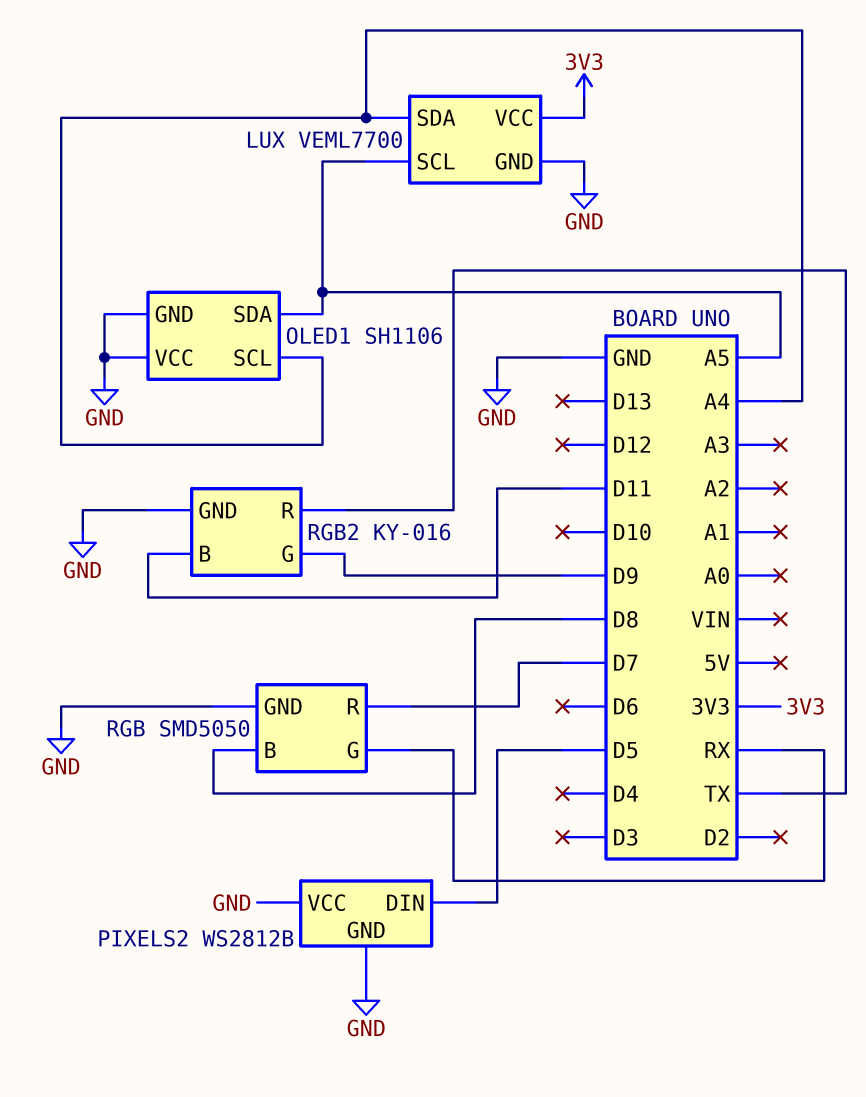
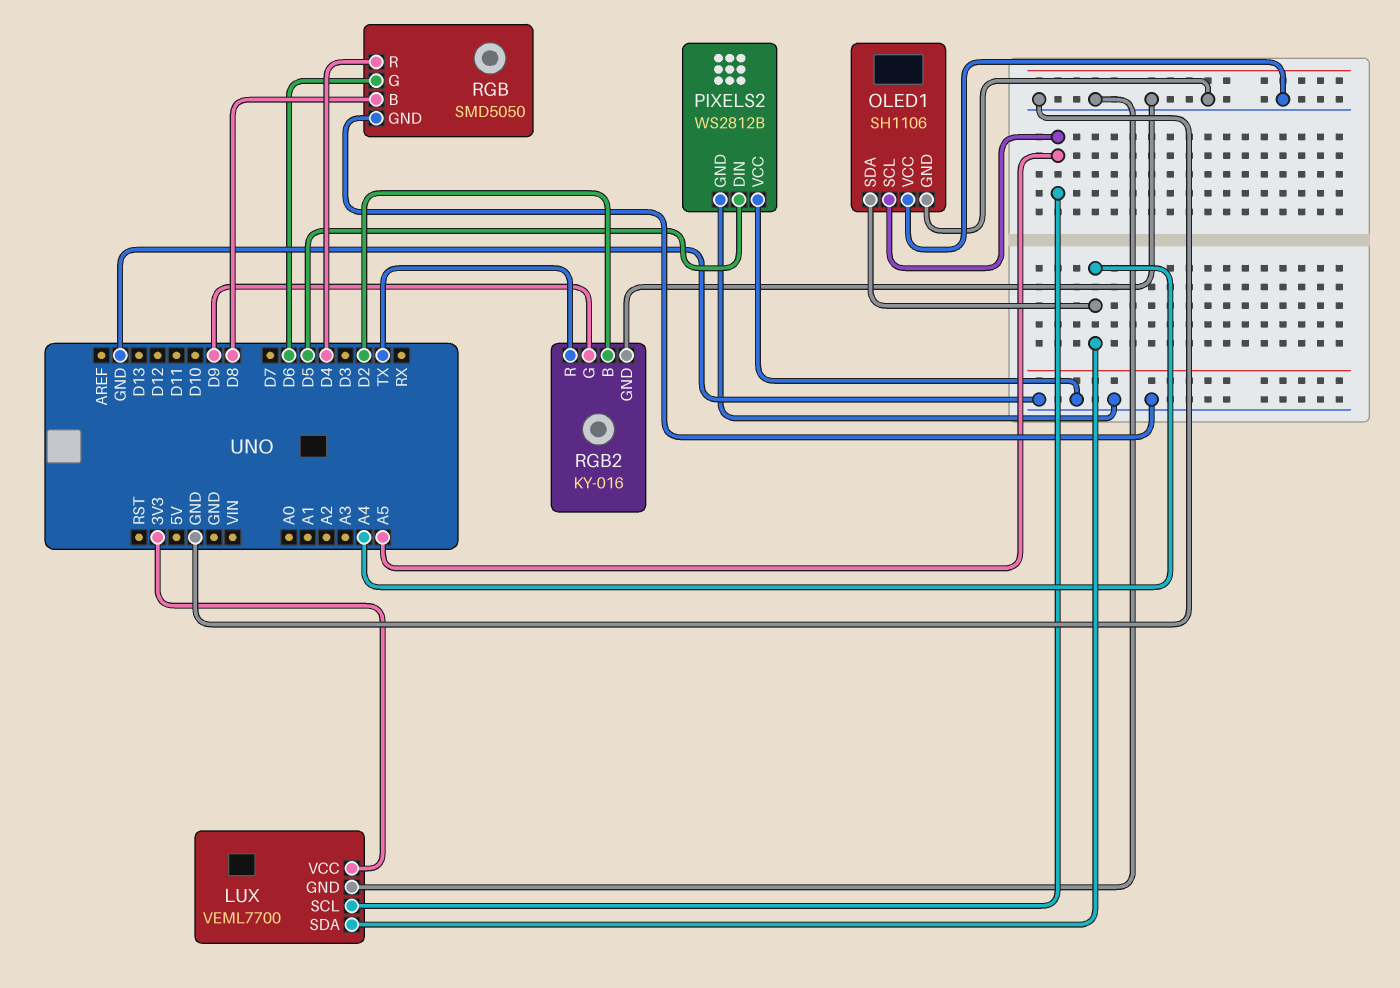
OLED1 pin SCL: A4 -> A5
OLED1 pin SDA: A5 -> A4
RGB pin G: RX -> D6
RGB pin R: D7 -> D4
RGB2 pin B: D11 -> D2

